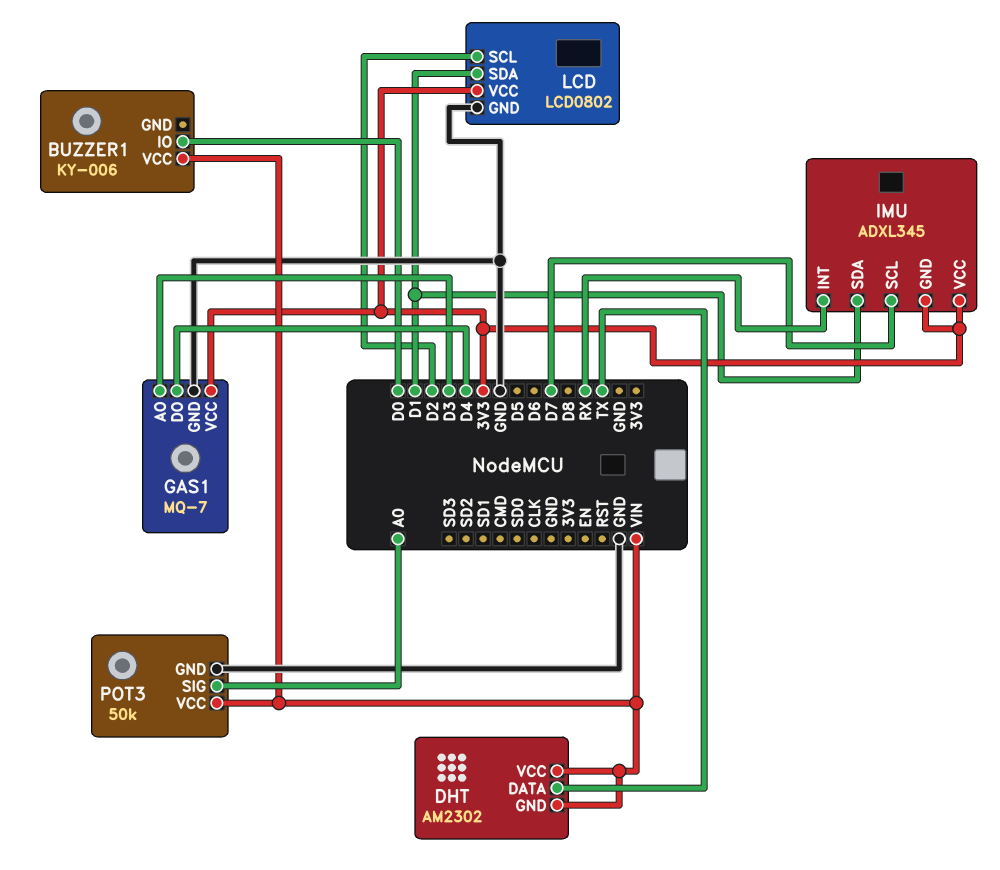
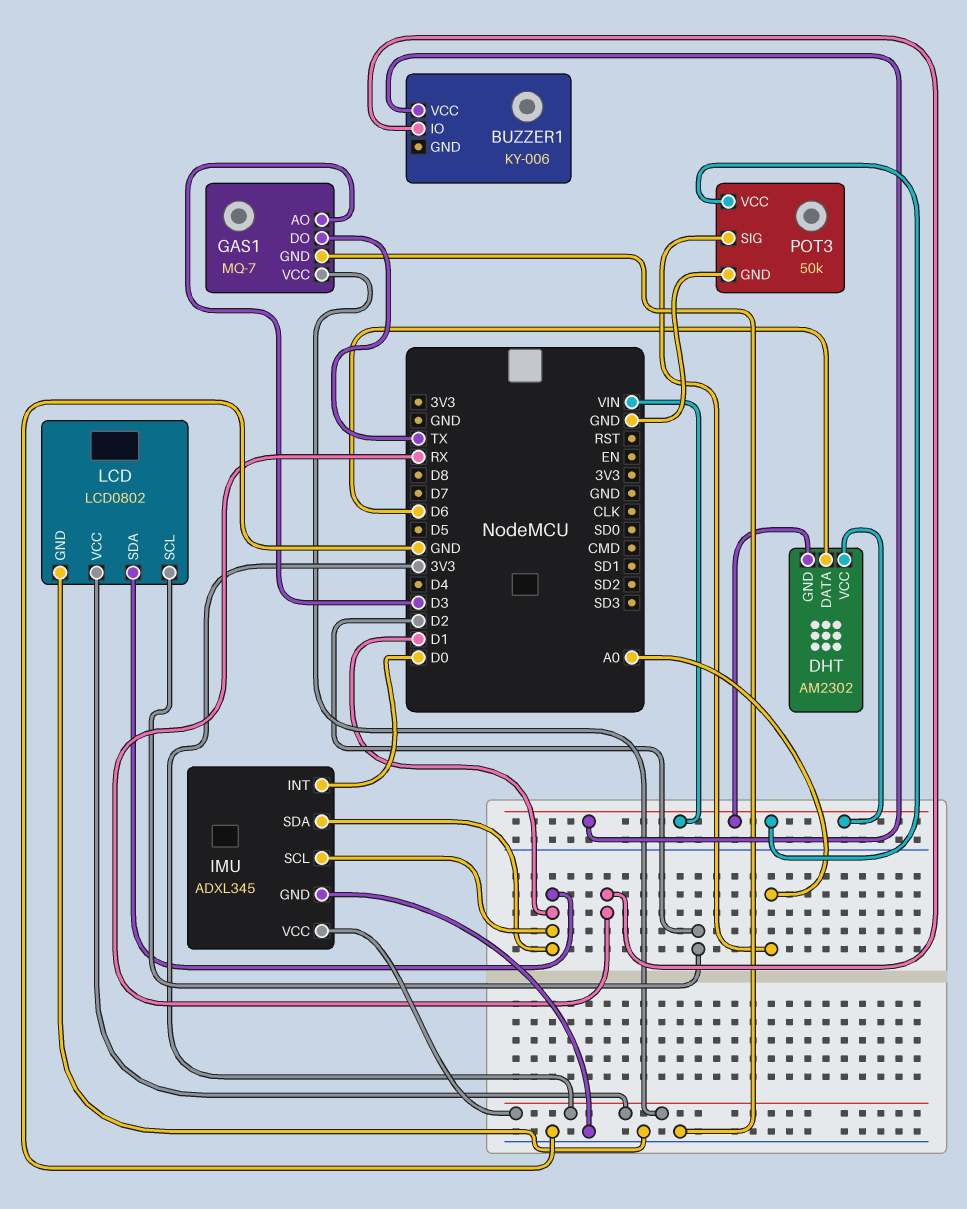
BUZZER1 pin IO: D0 -> RX
DHT pin DATA: TX -> D6
GAS1 pin DO: D4 -> TX
IMU pin GND: 3V3 -> GND
IMU pin INT: RX -> D0
IMU pin SCL: D7 -> D1

